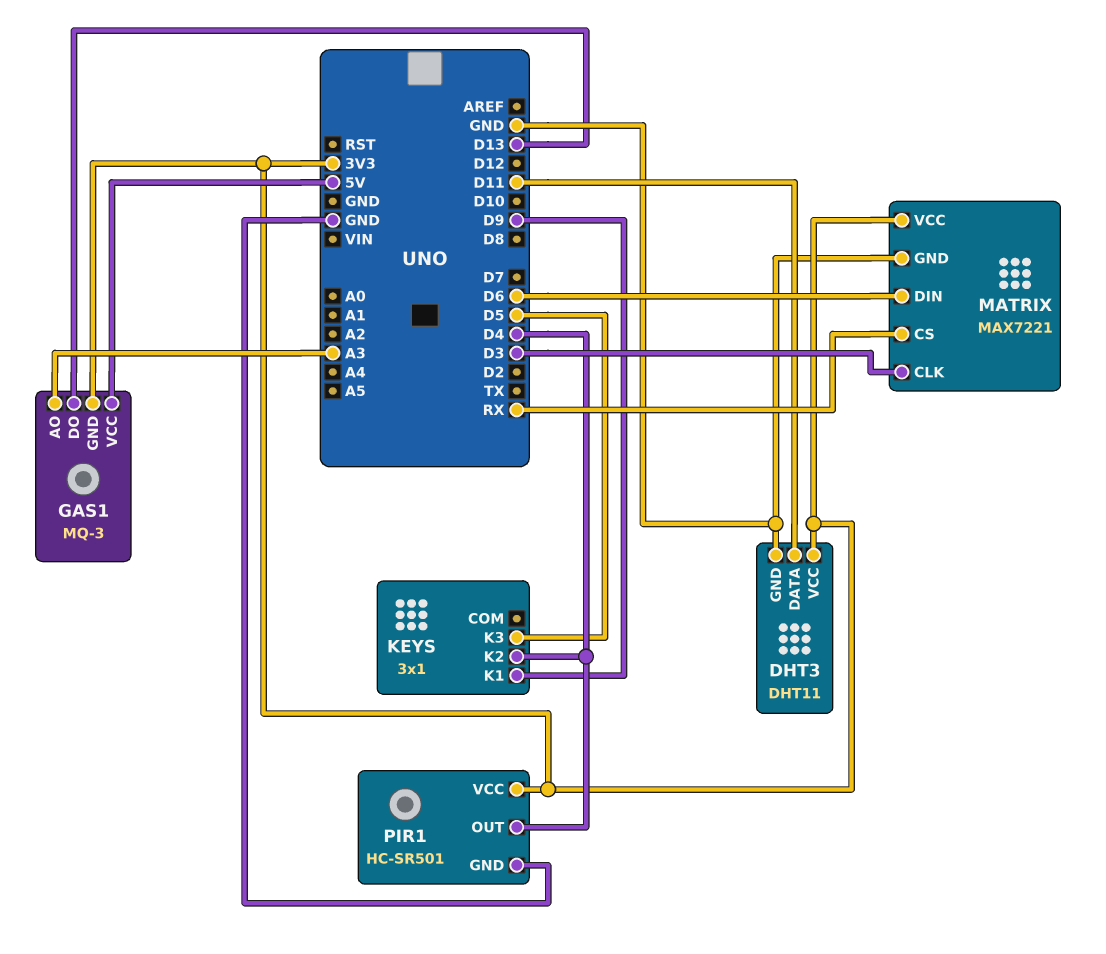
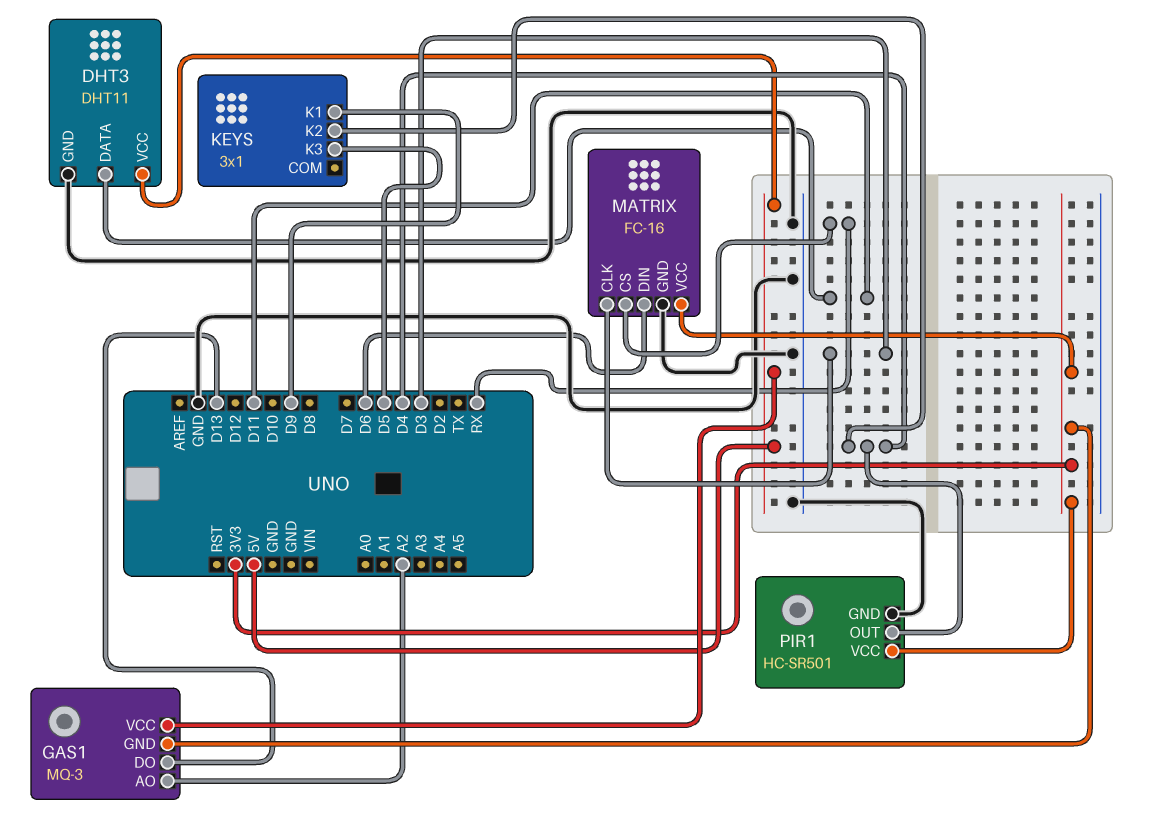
DHT3 pin VCC: 3V3 -> 5V
GAS1 pin AO: A3 -> A2
MATRIX: MAX7221 -> FC-16

